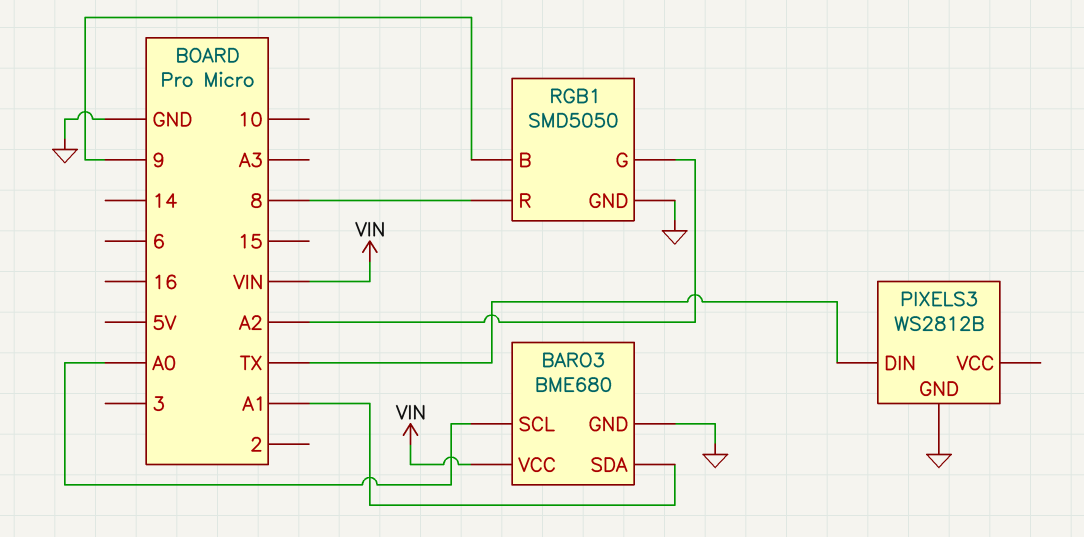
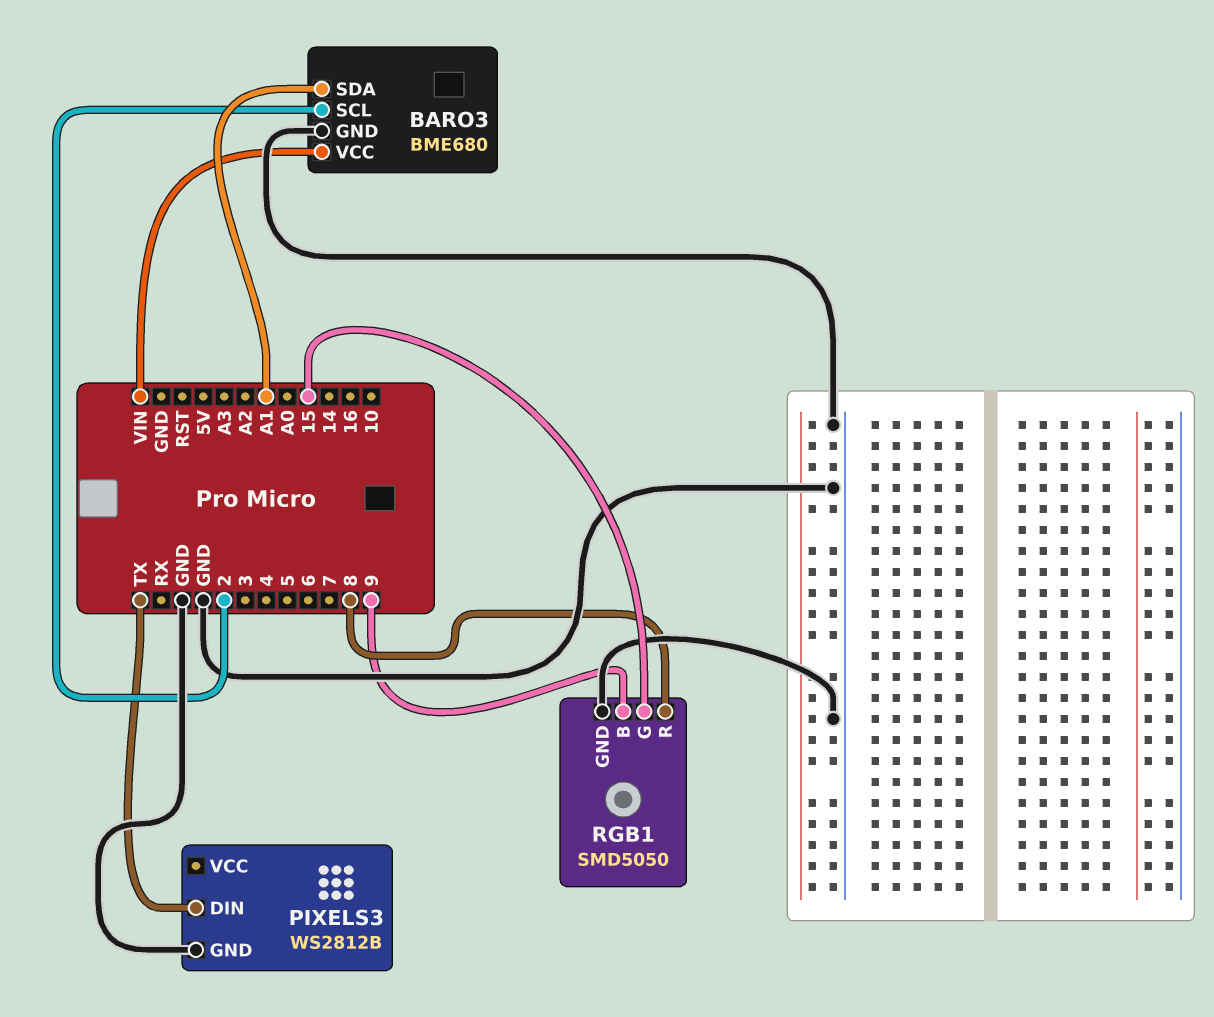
BARO3 pin SCL: A0 -> 2
RGB1 pin G: A2 -> 15

